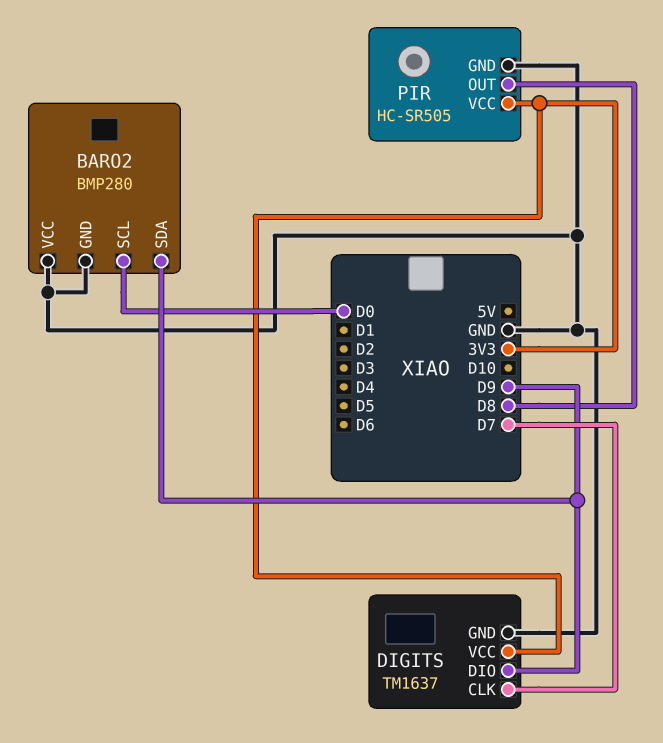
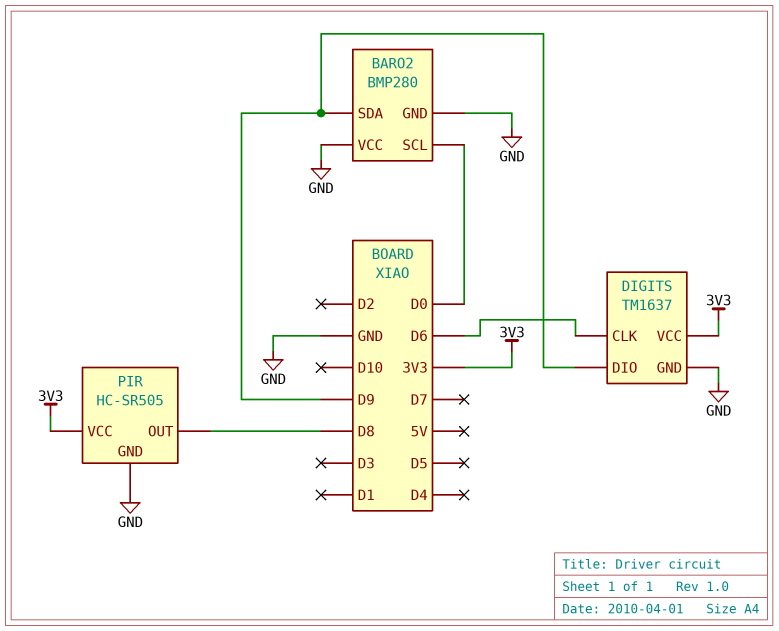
DIGITS pin CLK: D7 -> D6

